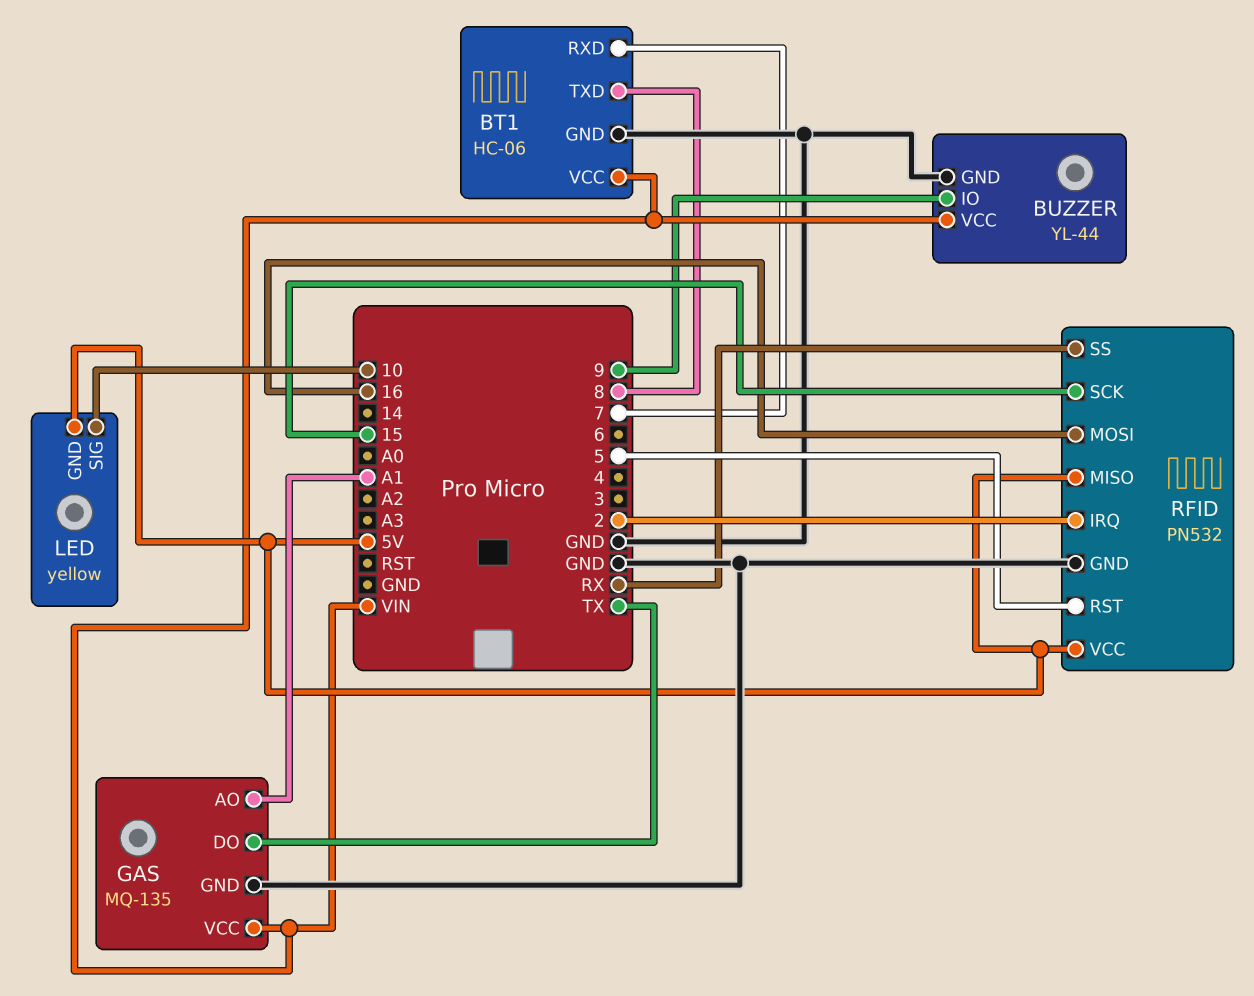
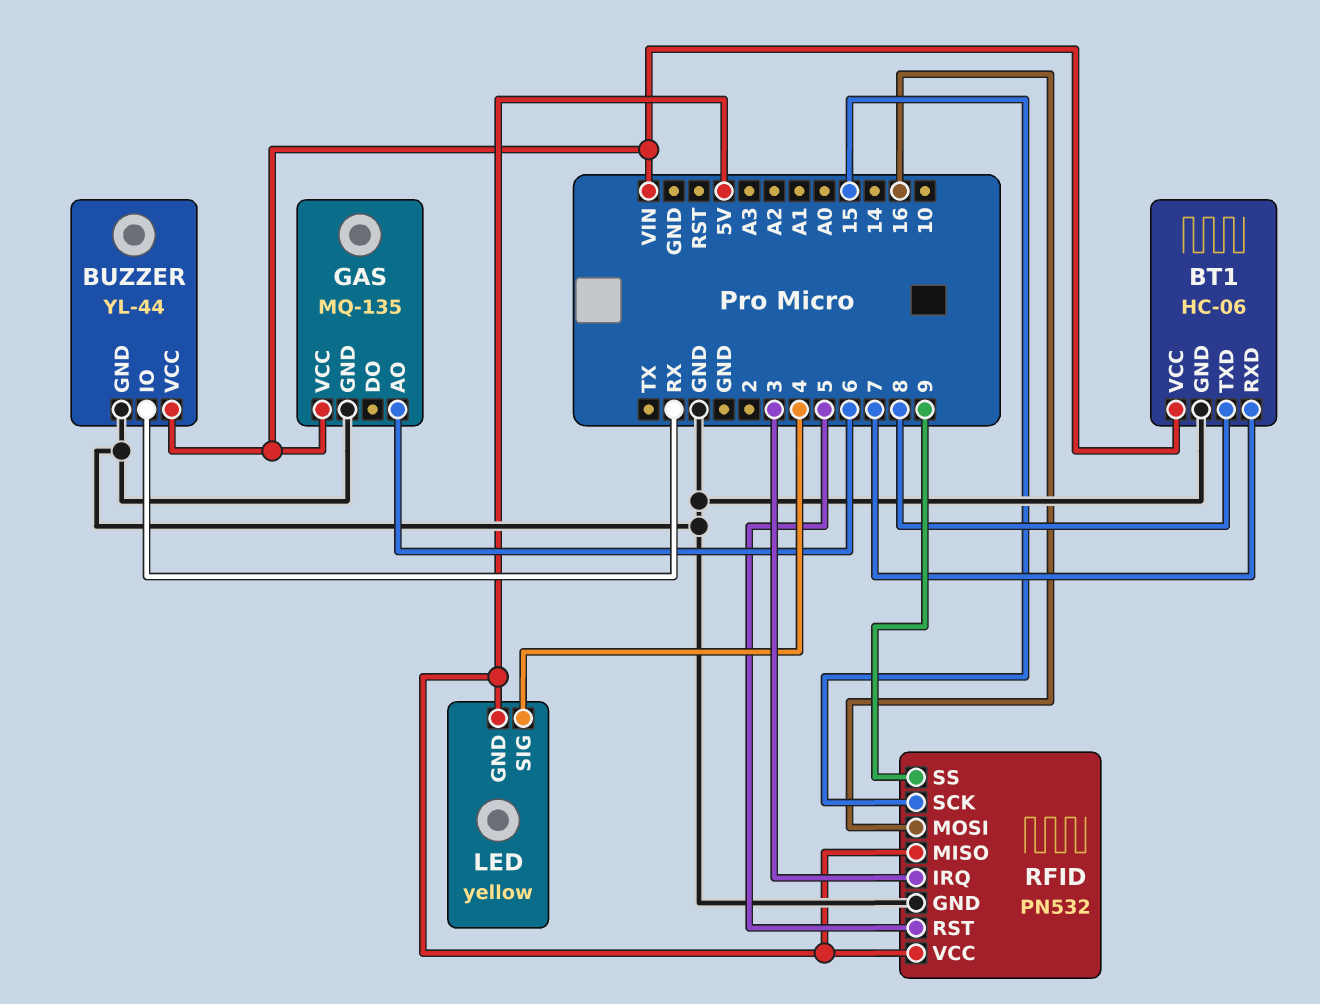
BUZZER pin IO: 9 -> RX
GAS pin AO: A1 -> 6
GAS pin DO: TX -> none
LED pin SIG: 10 -> 4
RFID pin IRQ: 2 -> 3
RFID pin SS: RX -> 9

